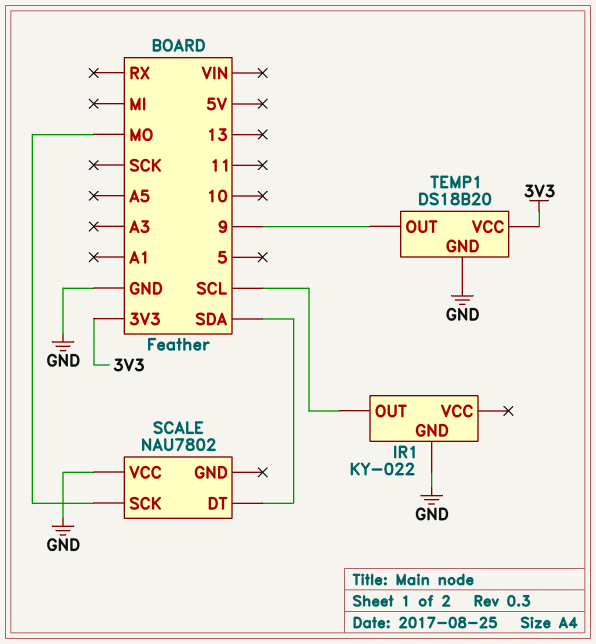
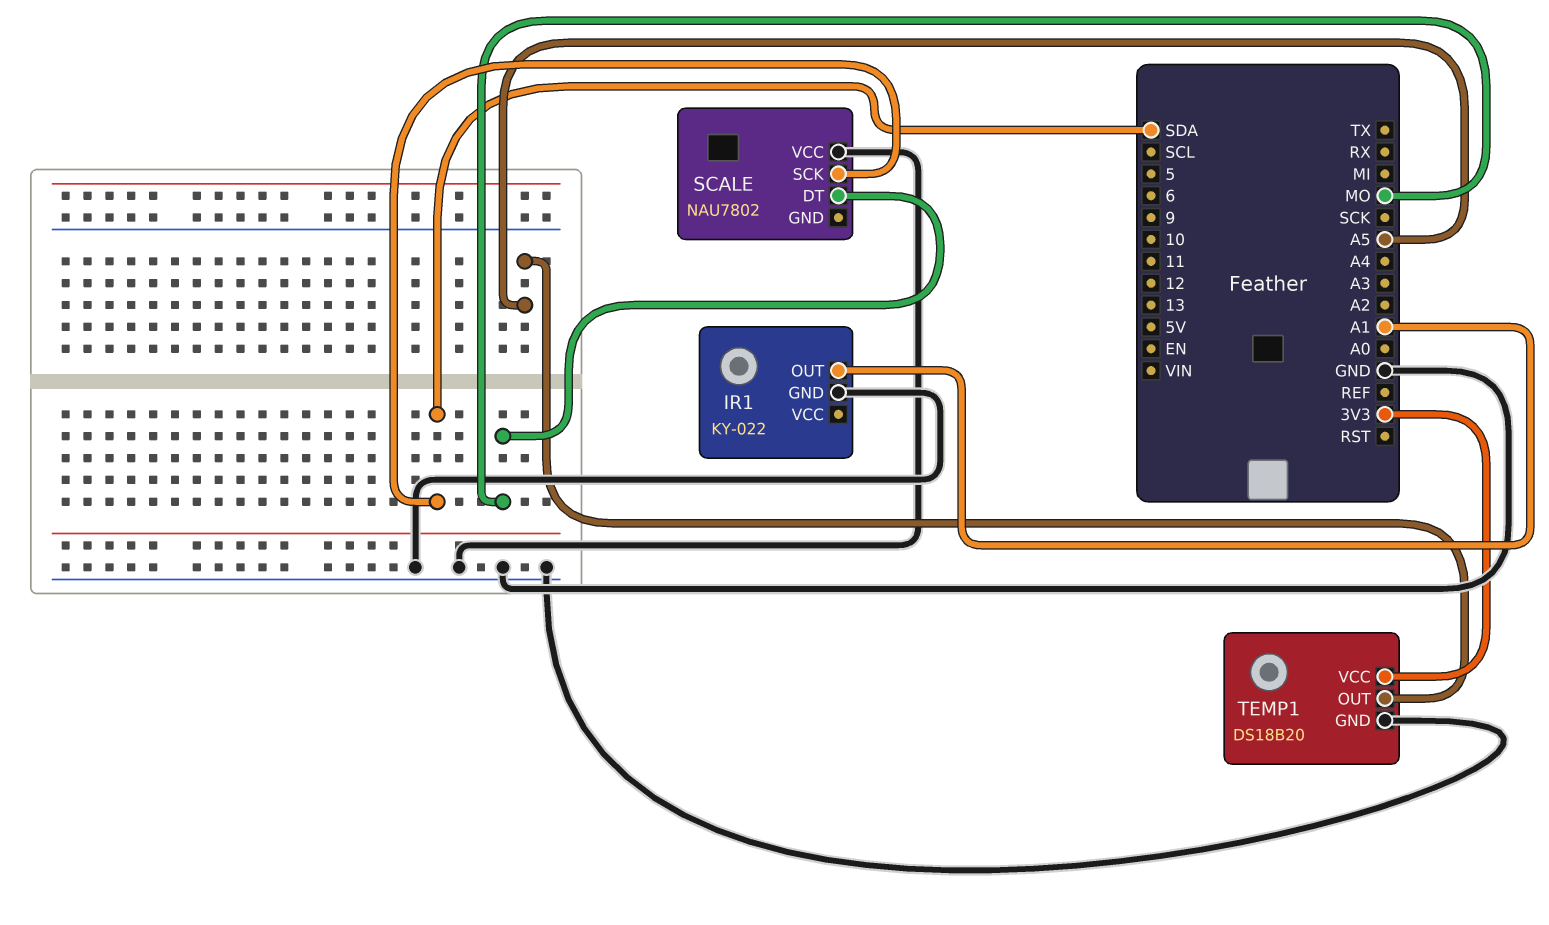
IR1 pin OUT: SCL -> A1
SCALE pin DT: SDA -> MO
SCALE pin SCK: MO -> SDA
TEMP1 pin OUT: 9 -> A5

